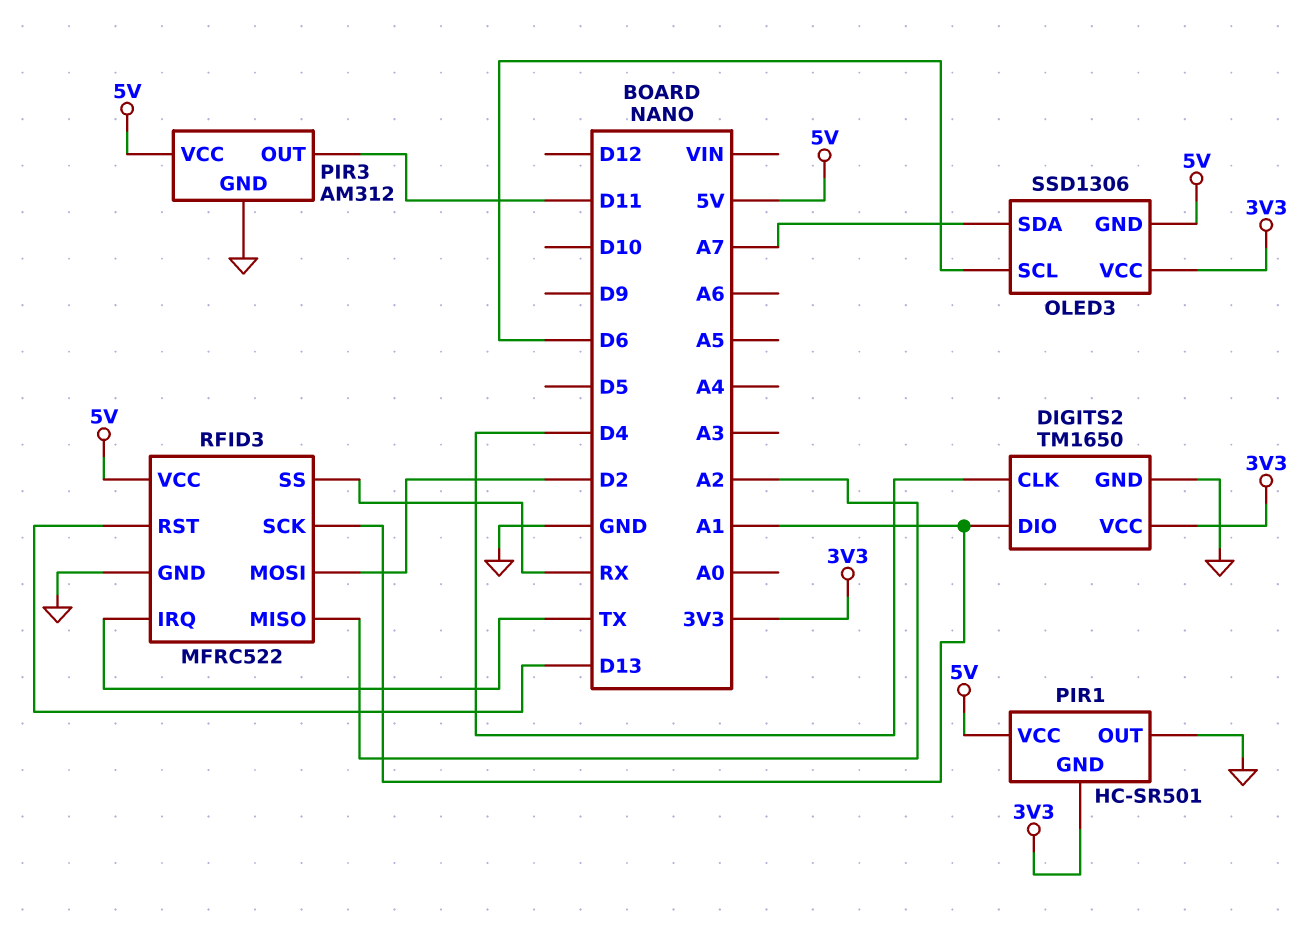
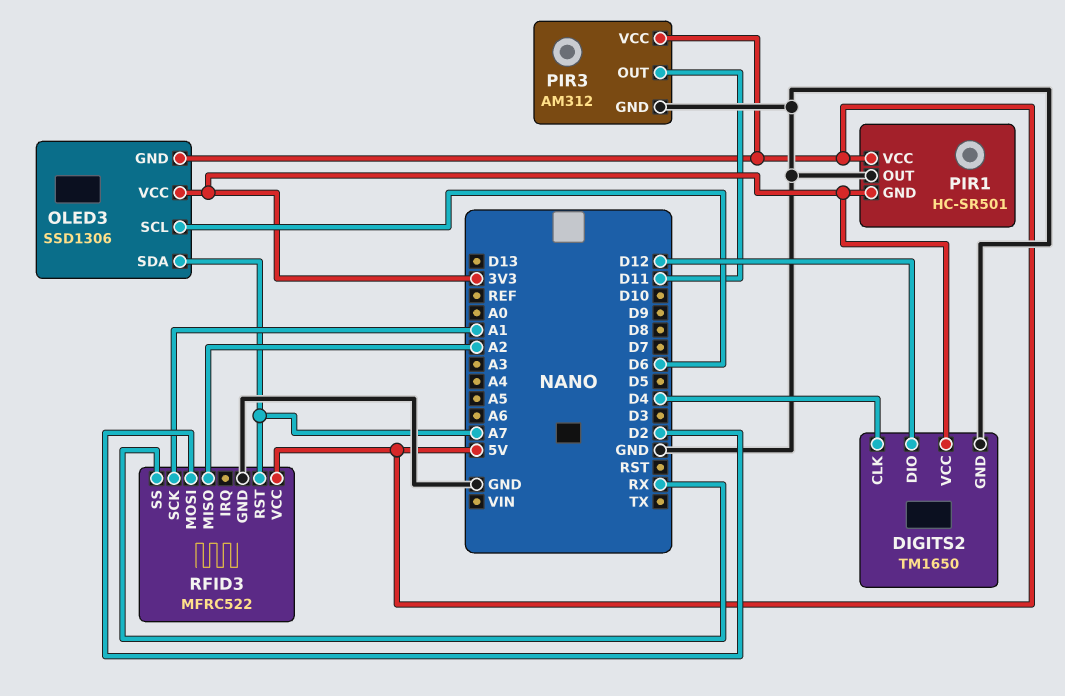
DIGITS2 pin DIO: A1 -> D12
RFID3 pin IRQ: TX -> none
RFID3 pin RST: D13 -> A7

